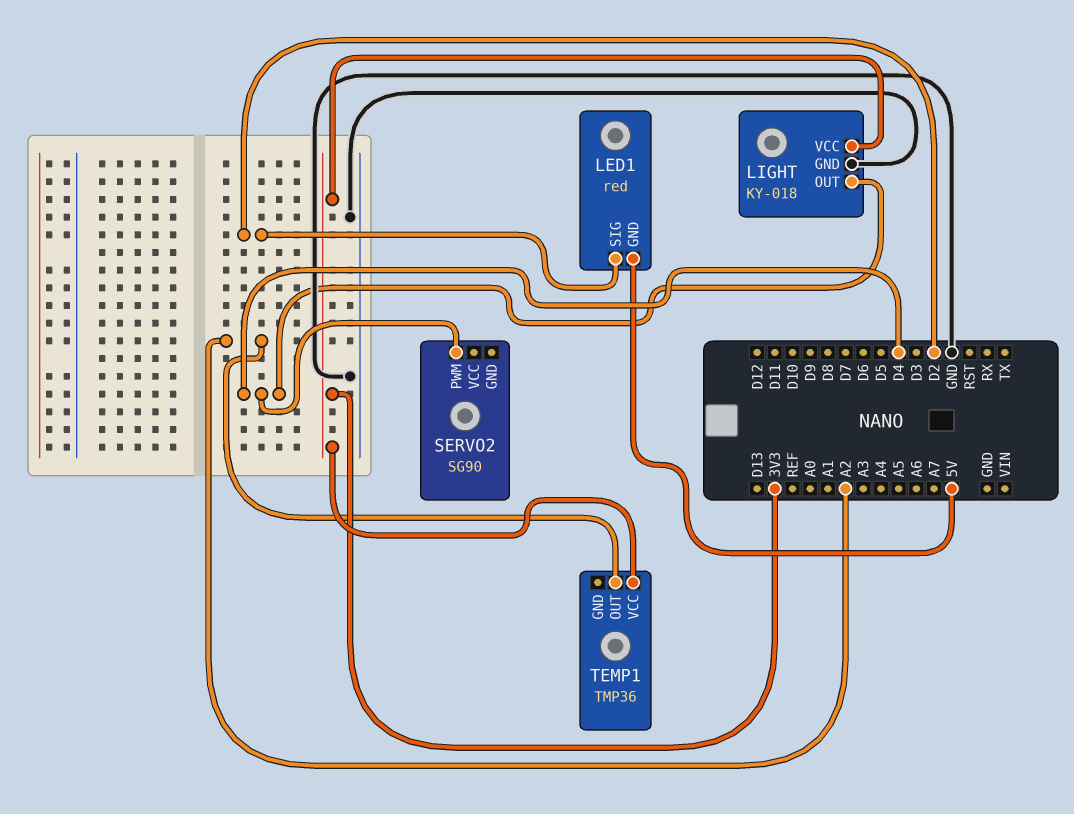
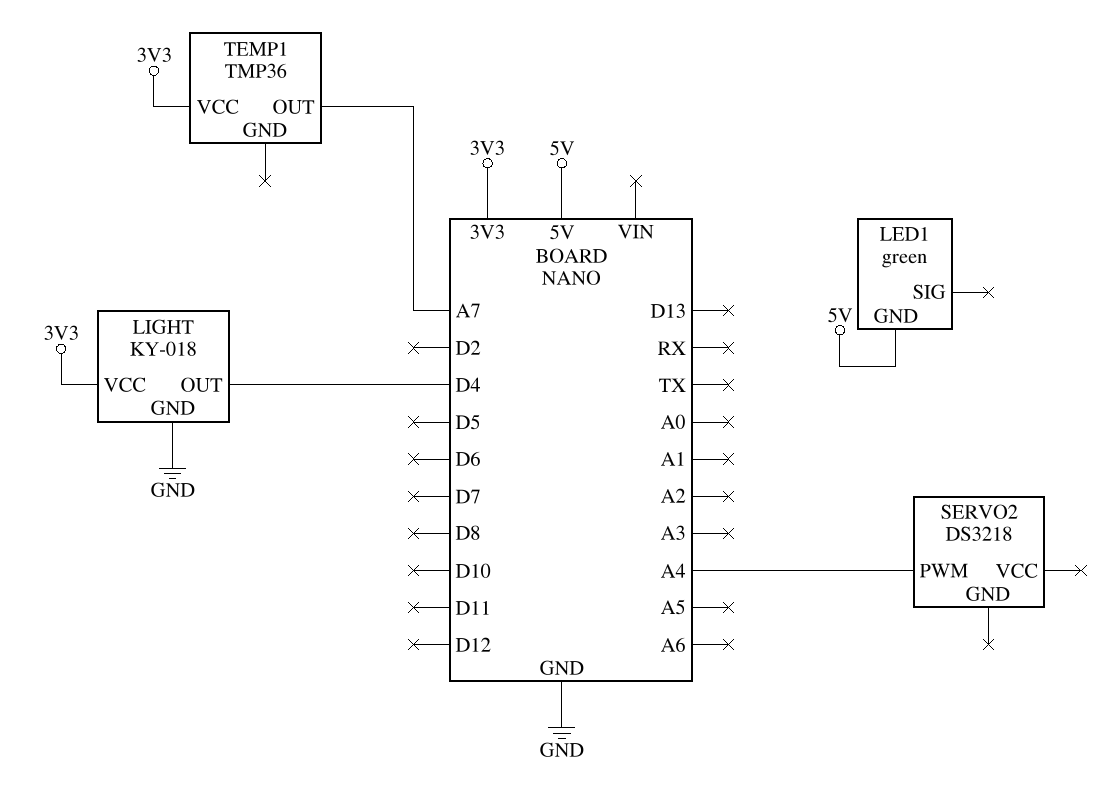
LED1: red -> green
LED1 pin SIG: D2 -> none
SERVO2: SG90 -> DS3218
SERVO2 pin PWM: D4 -> A4
TEMP1 pin OUT: A2 -> A7

